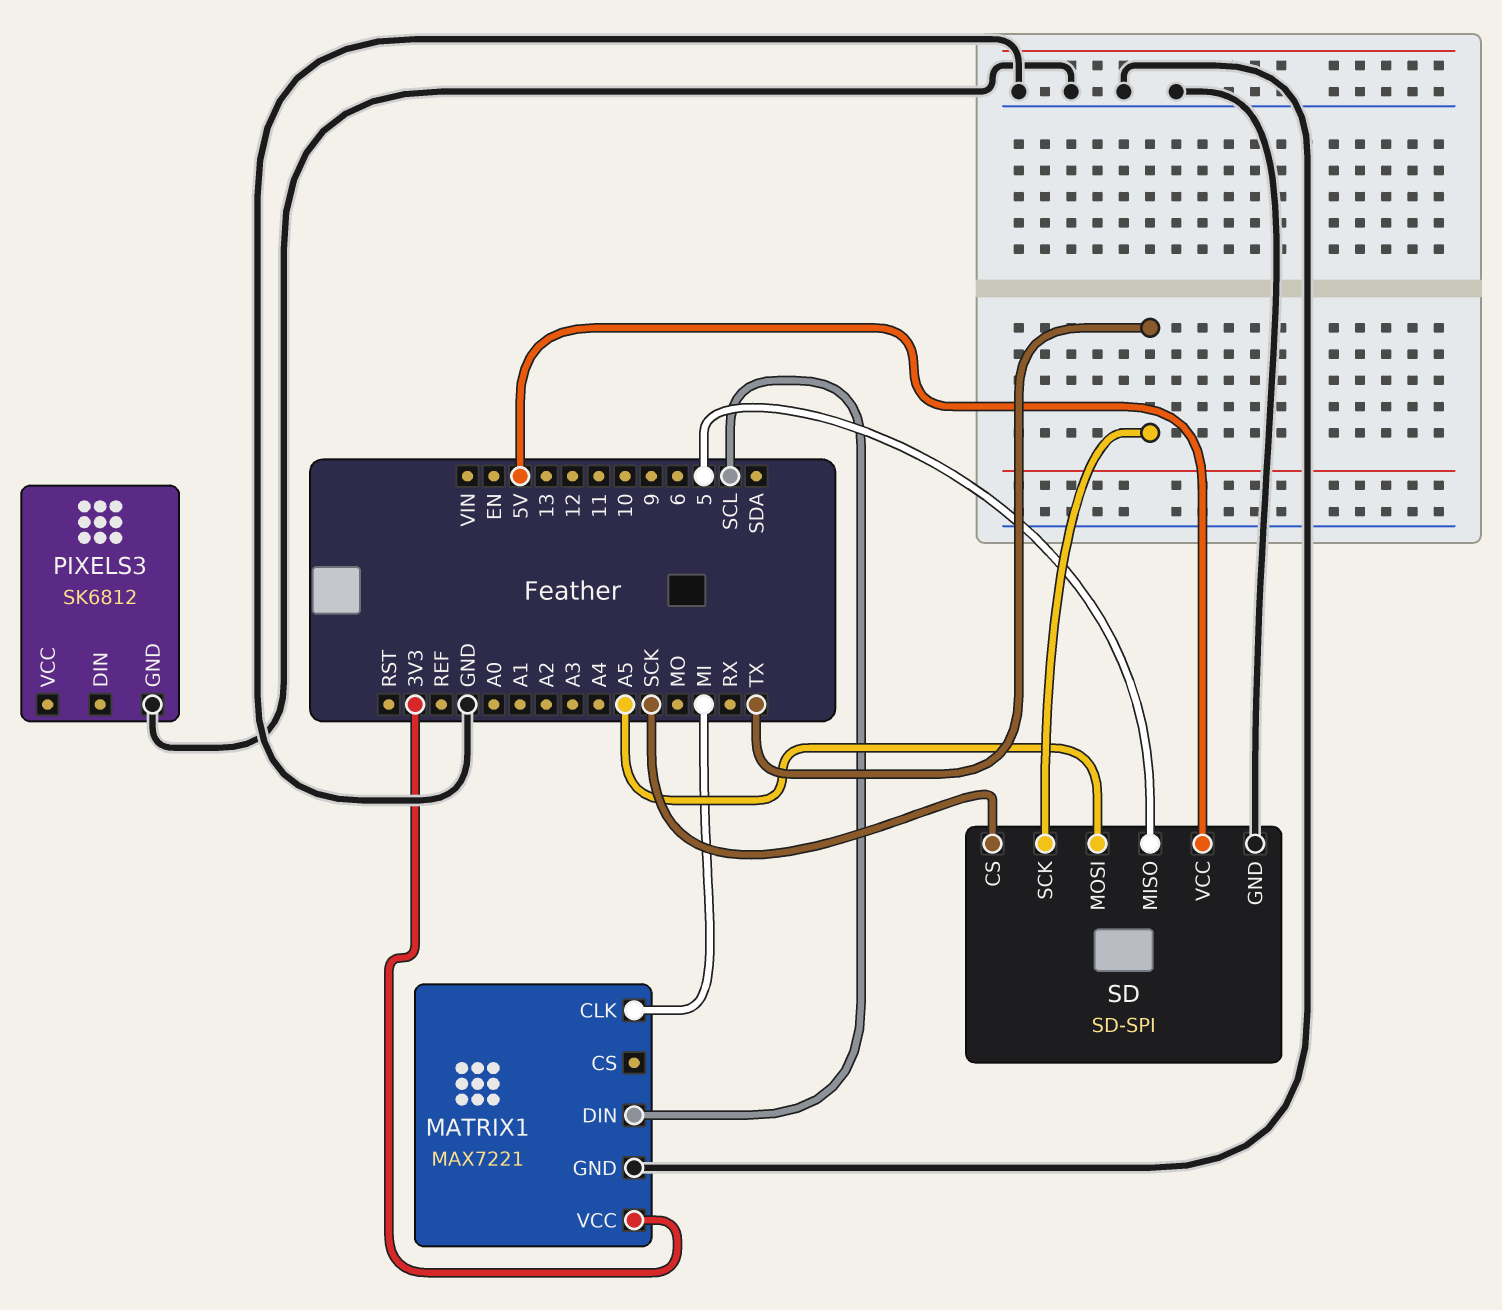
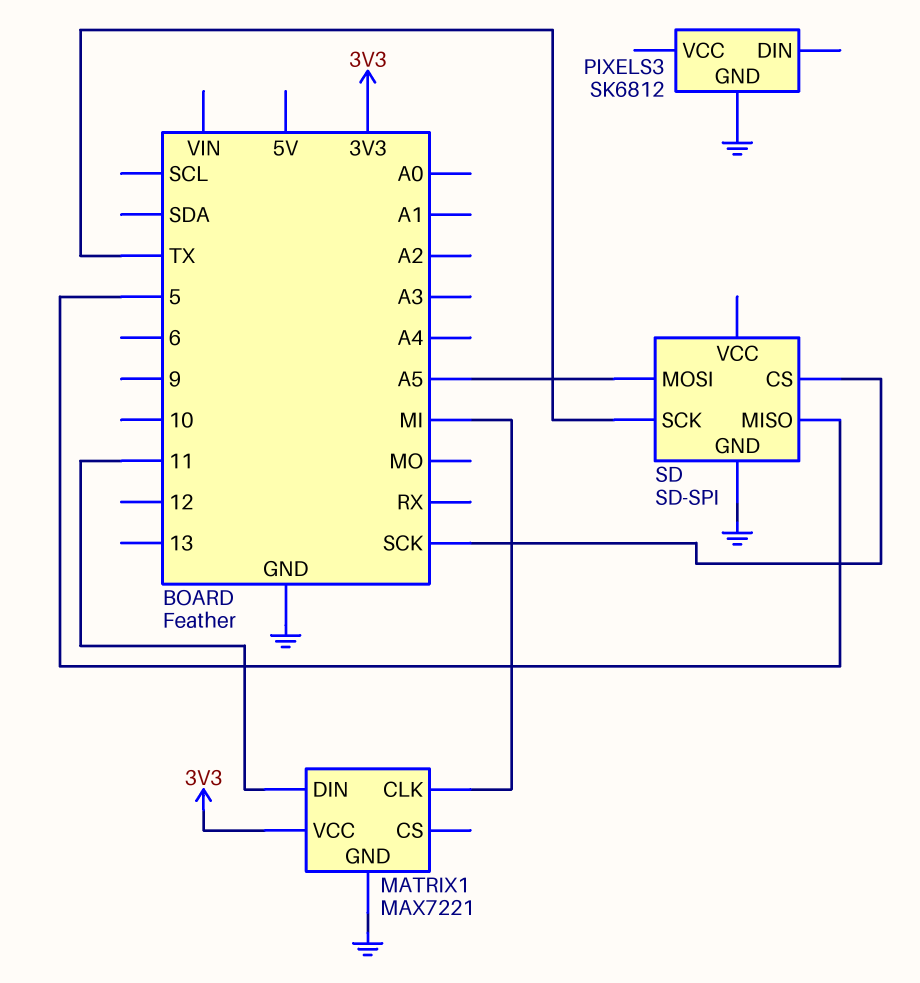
MATRIX1 pin DIN: SCL -> 11
SD pin VCC: 5V -> none

